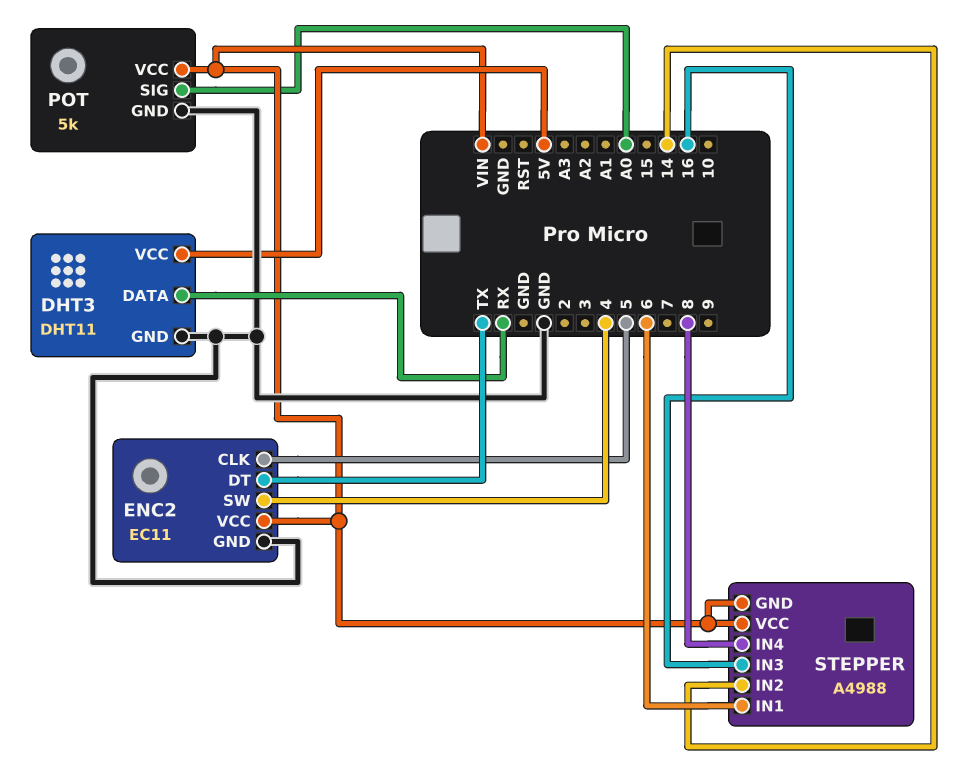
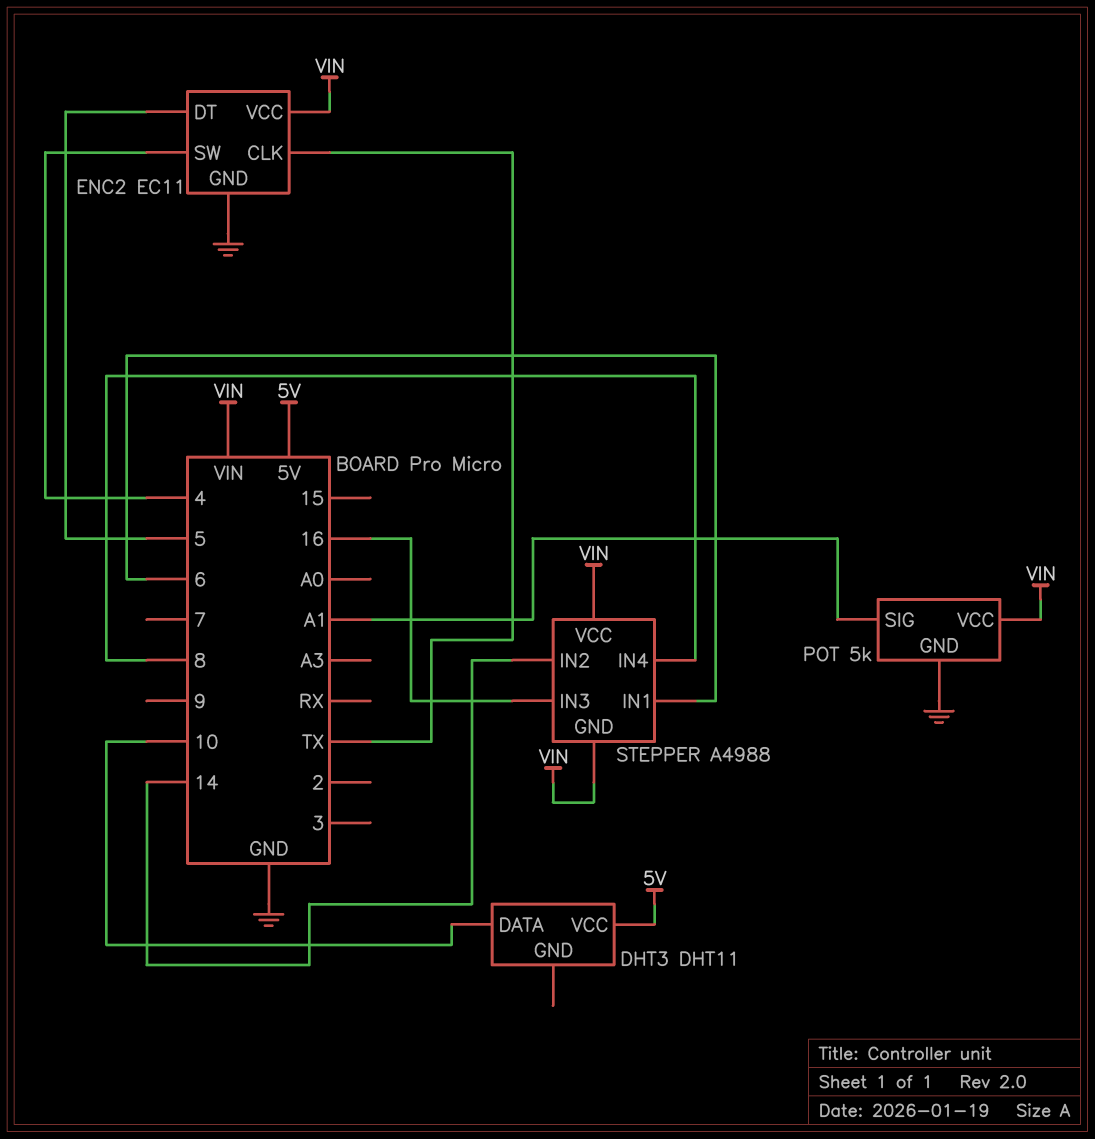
DHT3 pin DATA: RX -> 10
DHT3 pin GND: GND -> none
ENC2 pin CLK: 5 -> TX
ENC2 pin DT: TX -> 5
POT pin SIG: A0 -> A1

